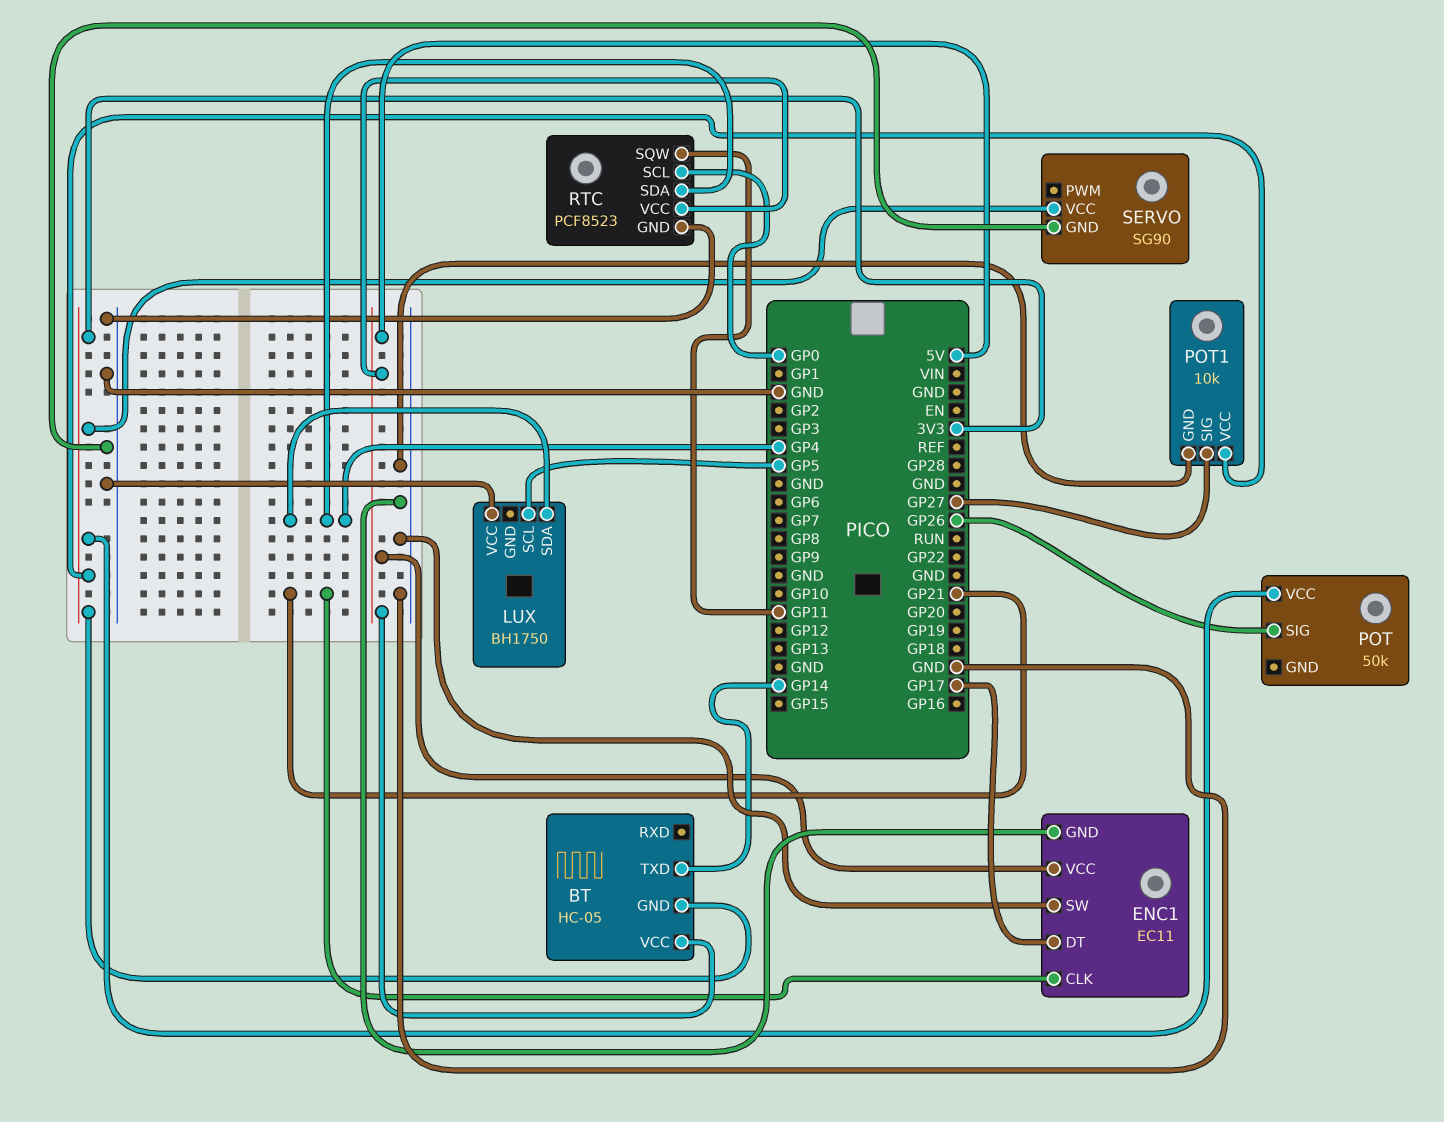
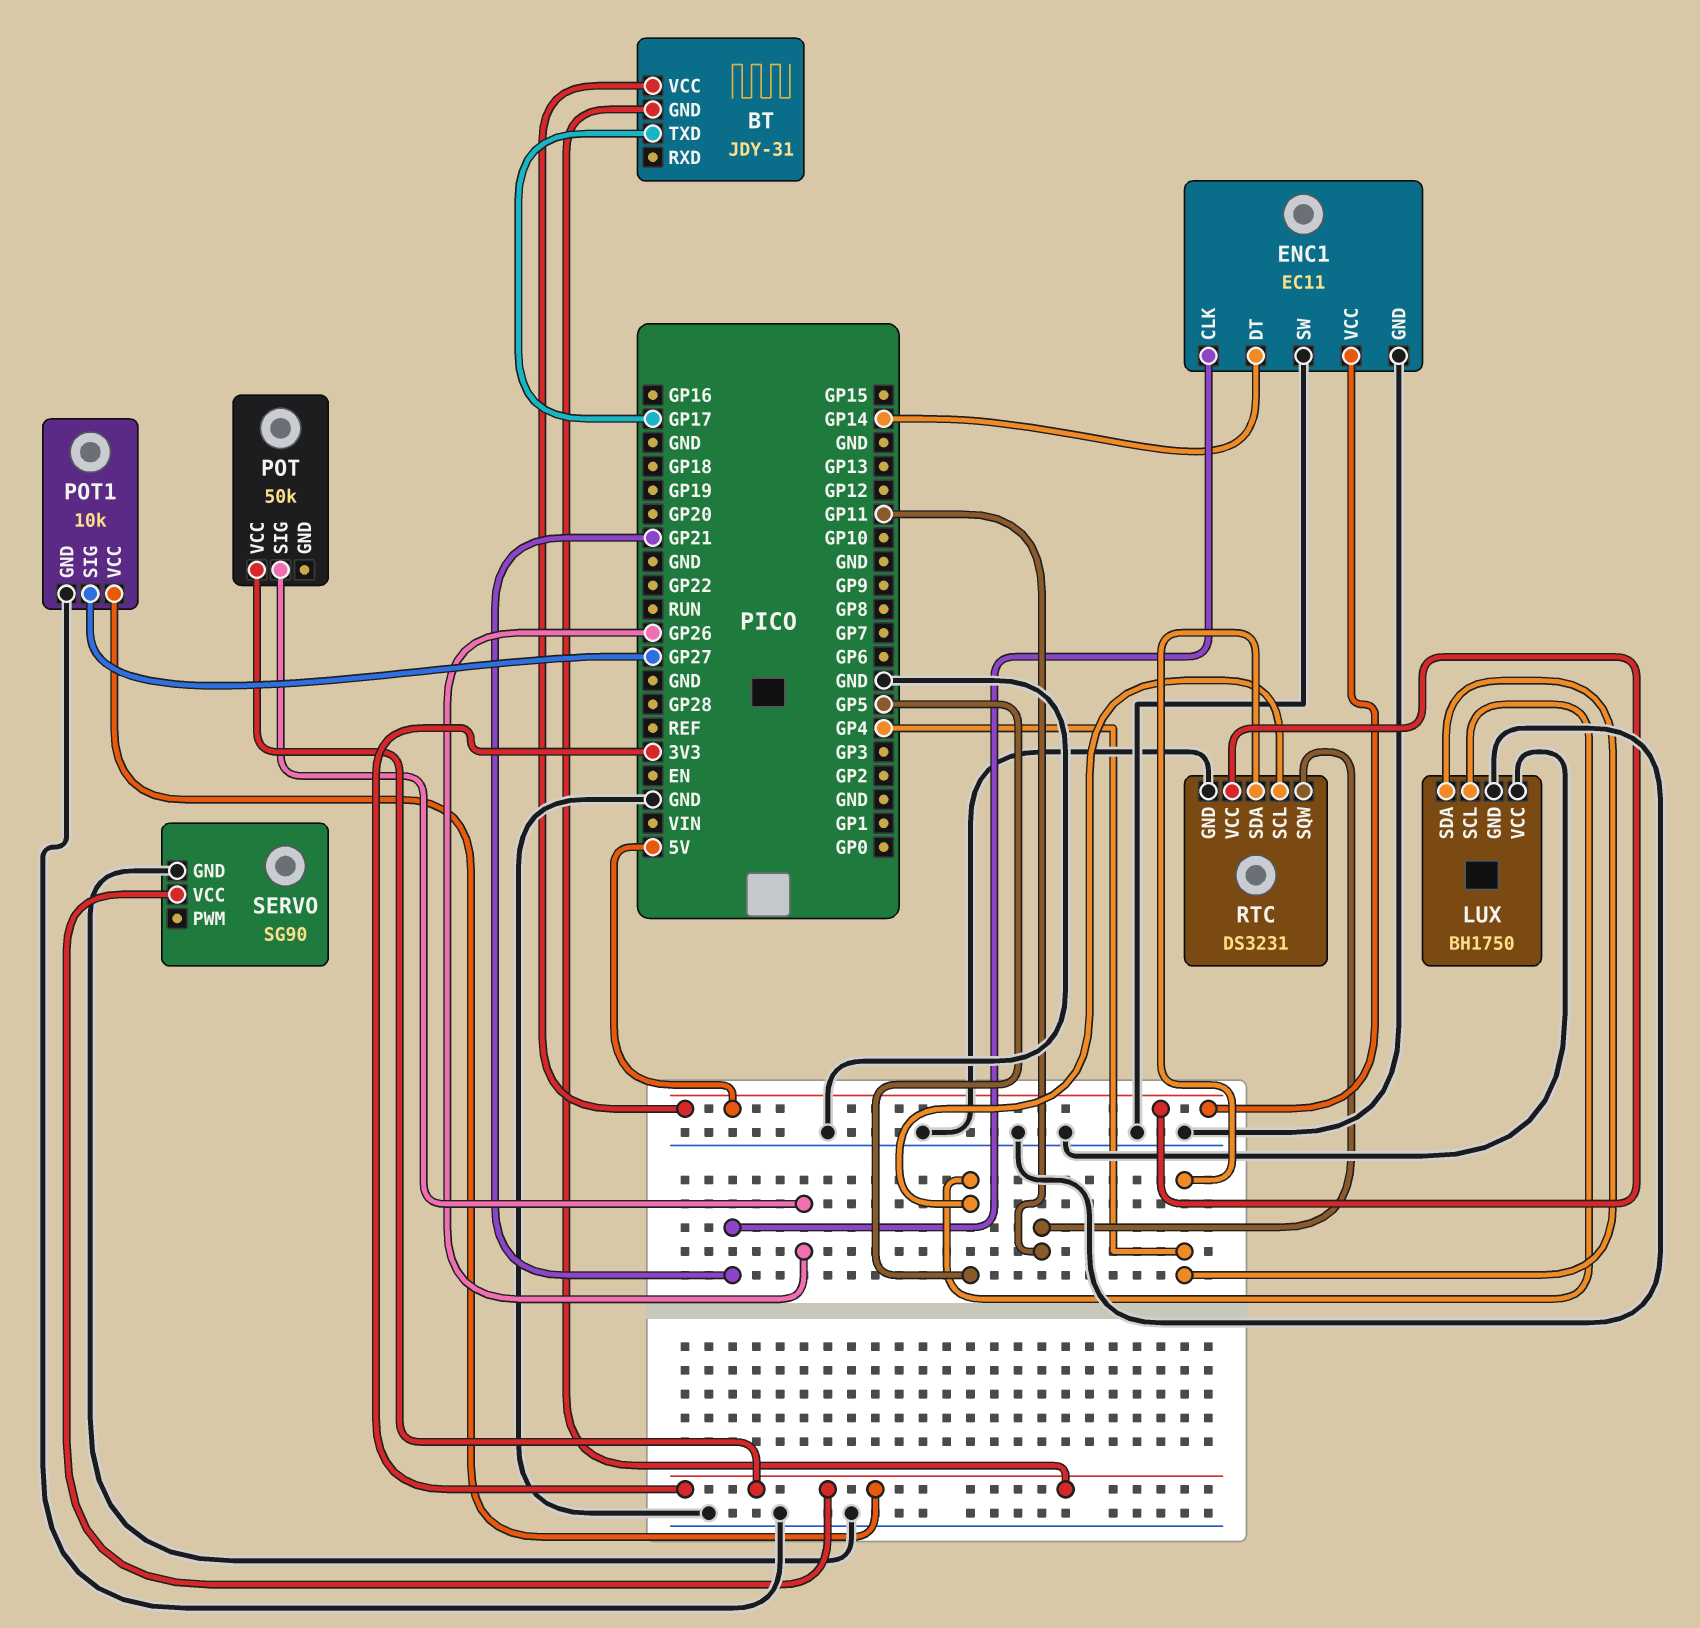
BT: HC-05 -> JDY-31
BT pin TXD: GP14 -> GP17
ENC1 pin DT: GP17 -> GP14
LUX pin GND: none -> GND
RTC: PCF8523 -> DS3231
RTC pin SCL: GP0 -> GP5

